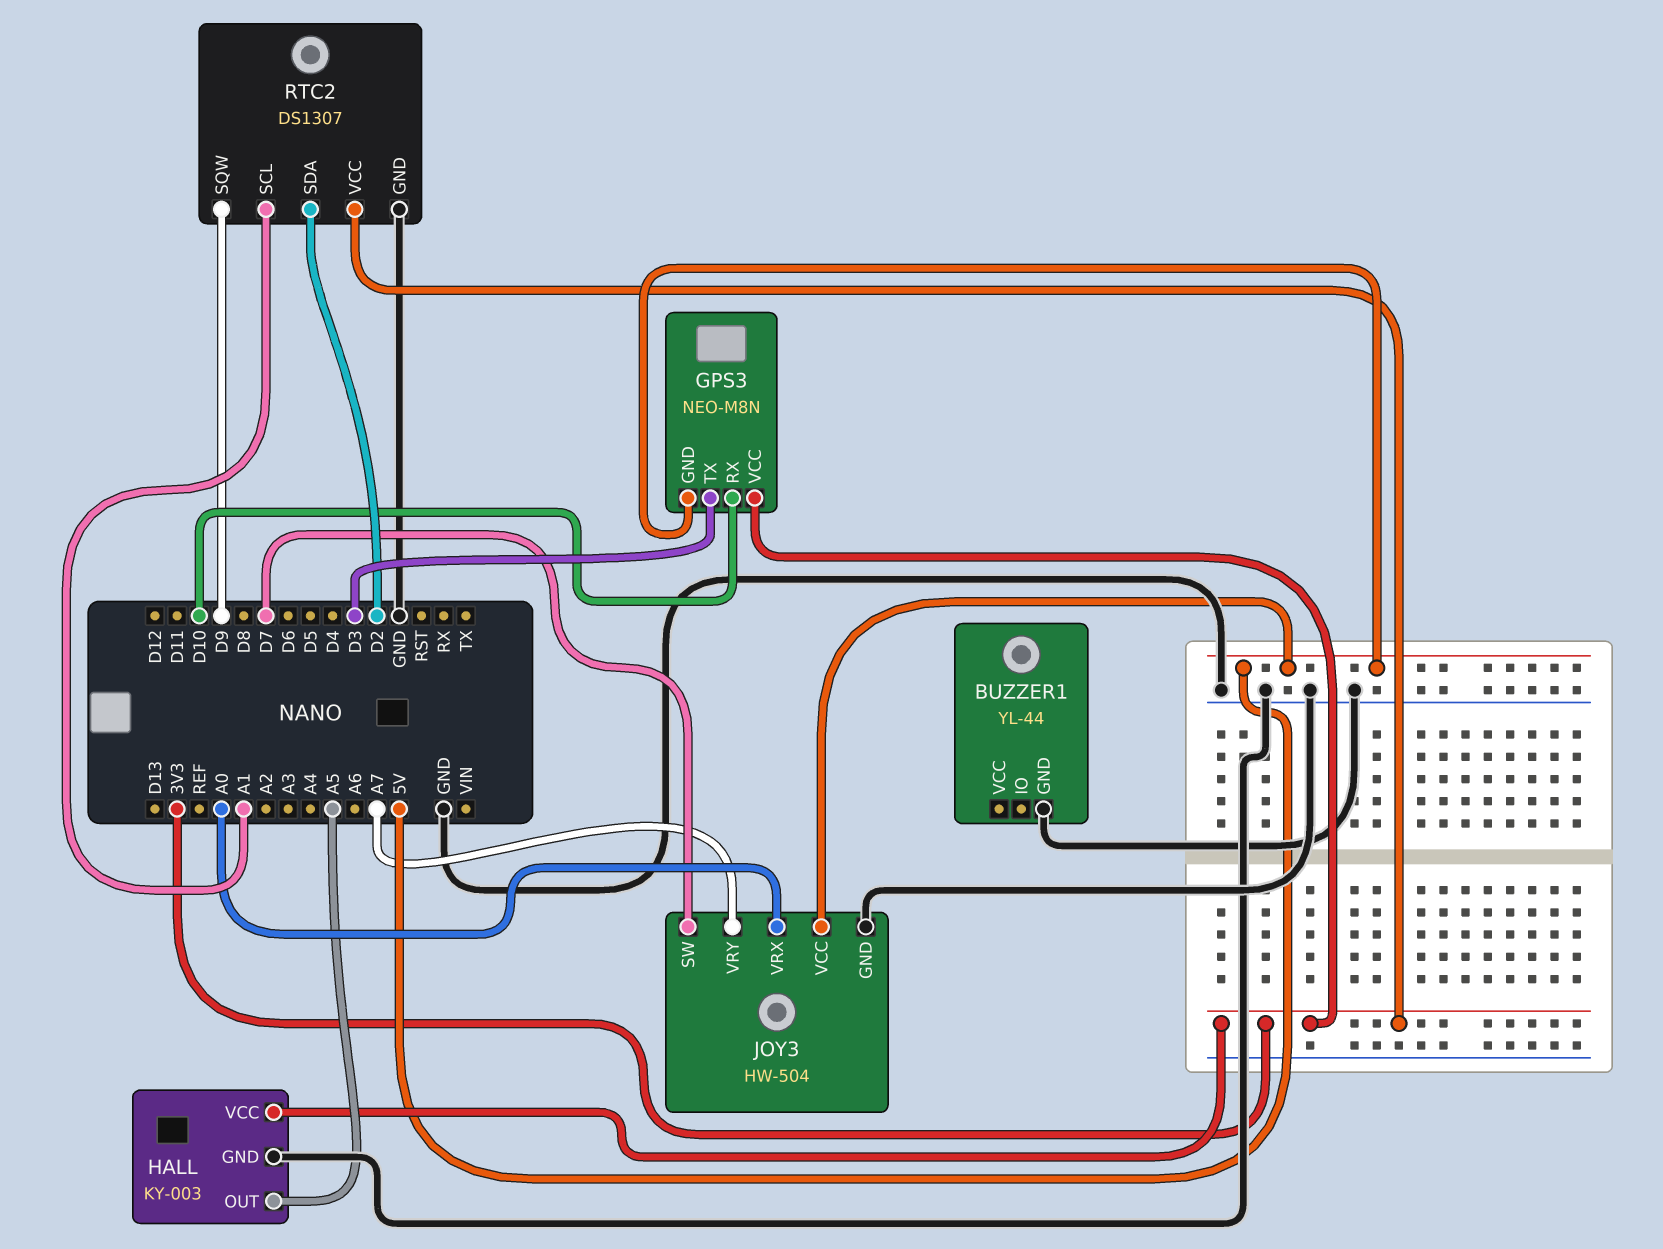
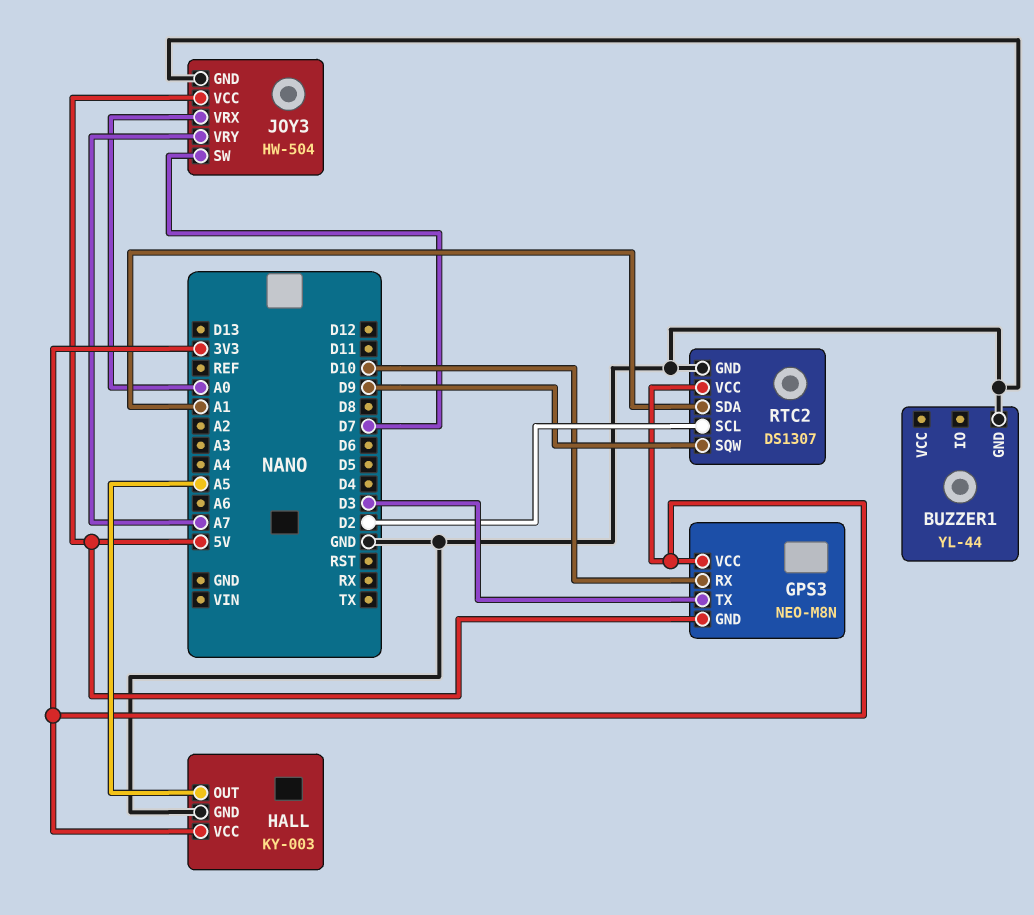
RTC2 pin SCL: A1 -> D2
RTC2 pin SDA: D2 -> A1

